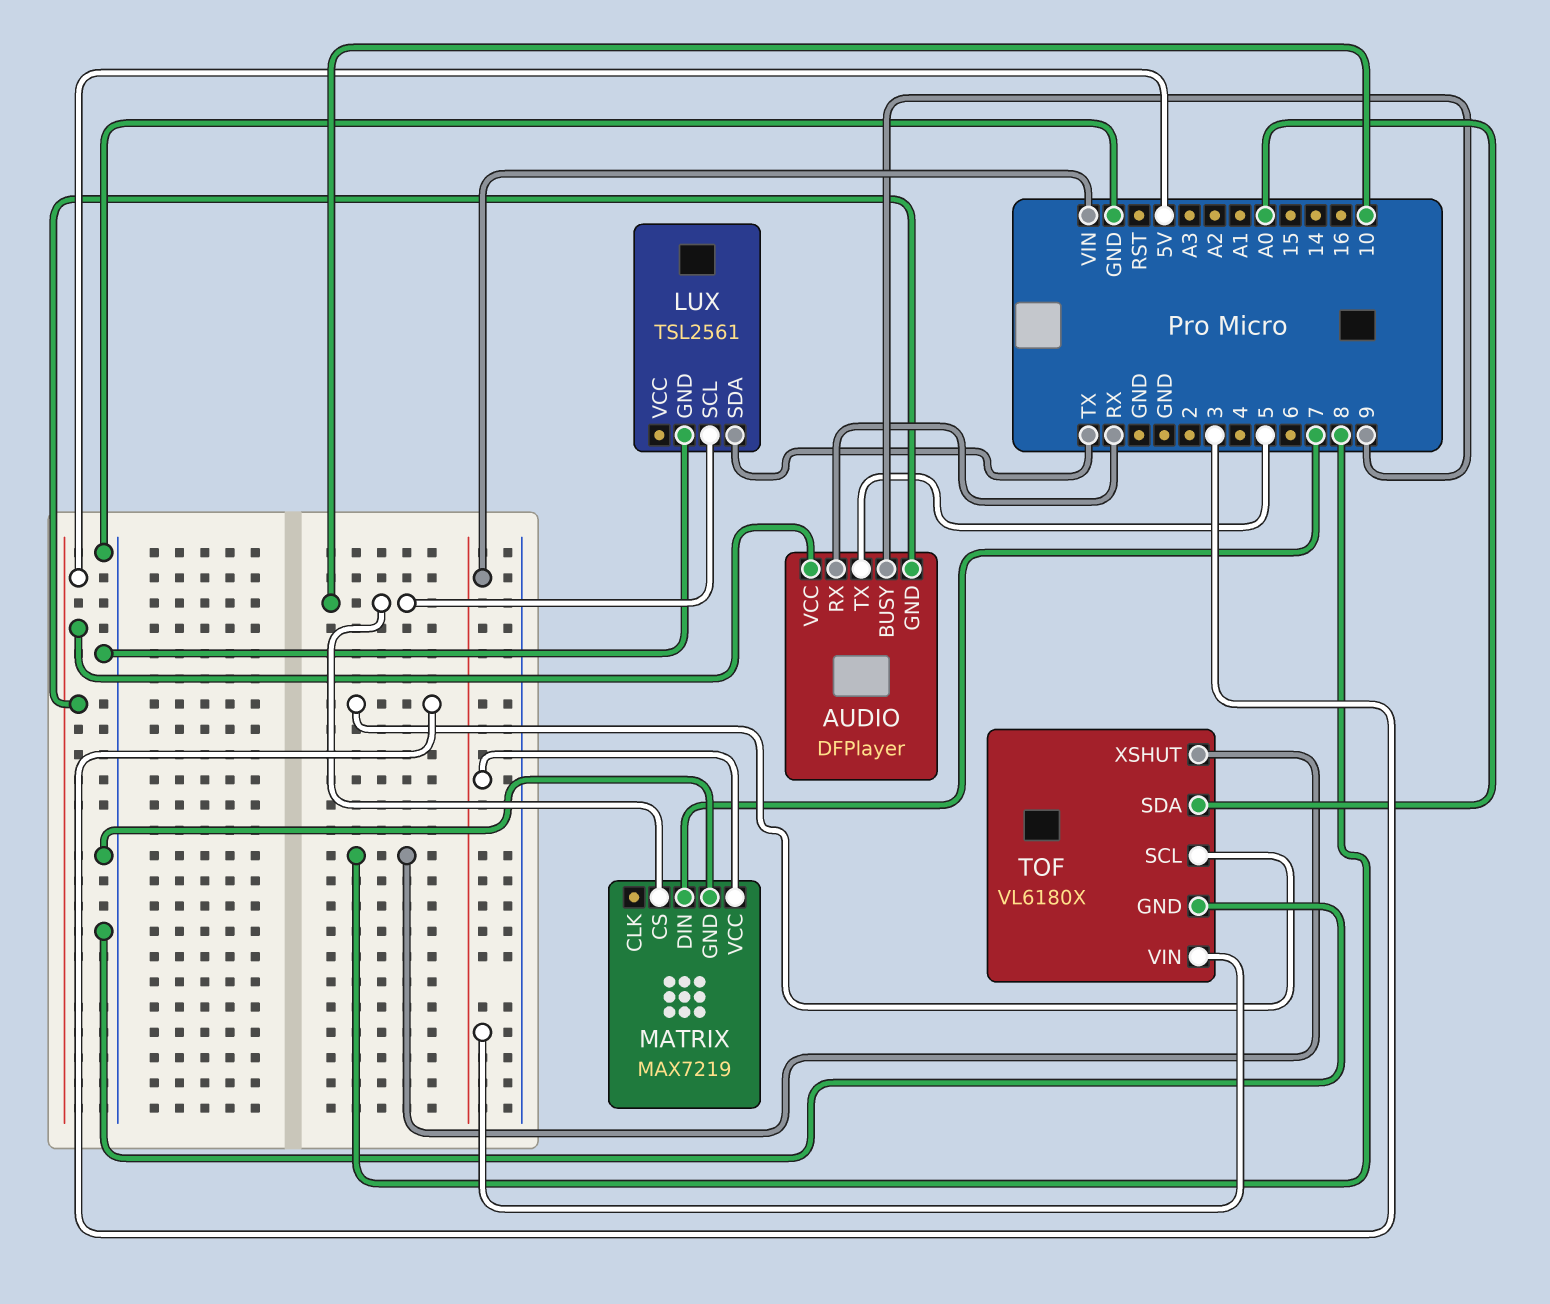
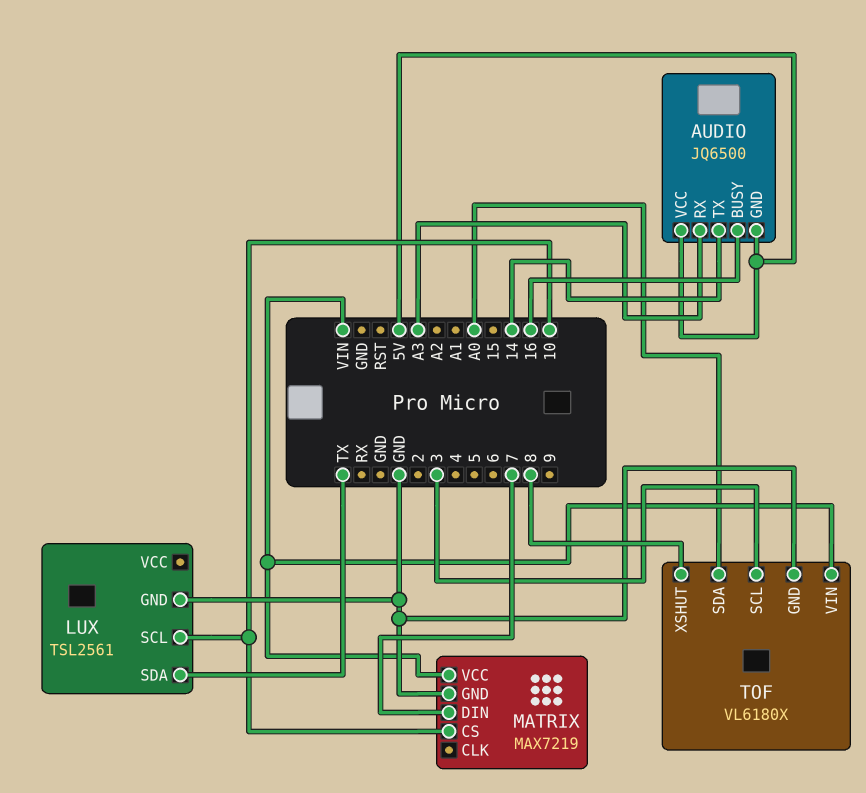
AUDIO: DFPlayer -> JQ6500
AUDIO pin BUSY: 9 -> 16
AUDIO pin RX: RX -> A3
AUDIO pin TX: 5 -> 14

